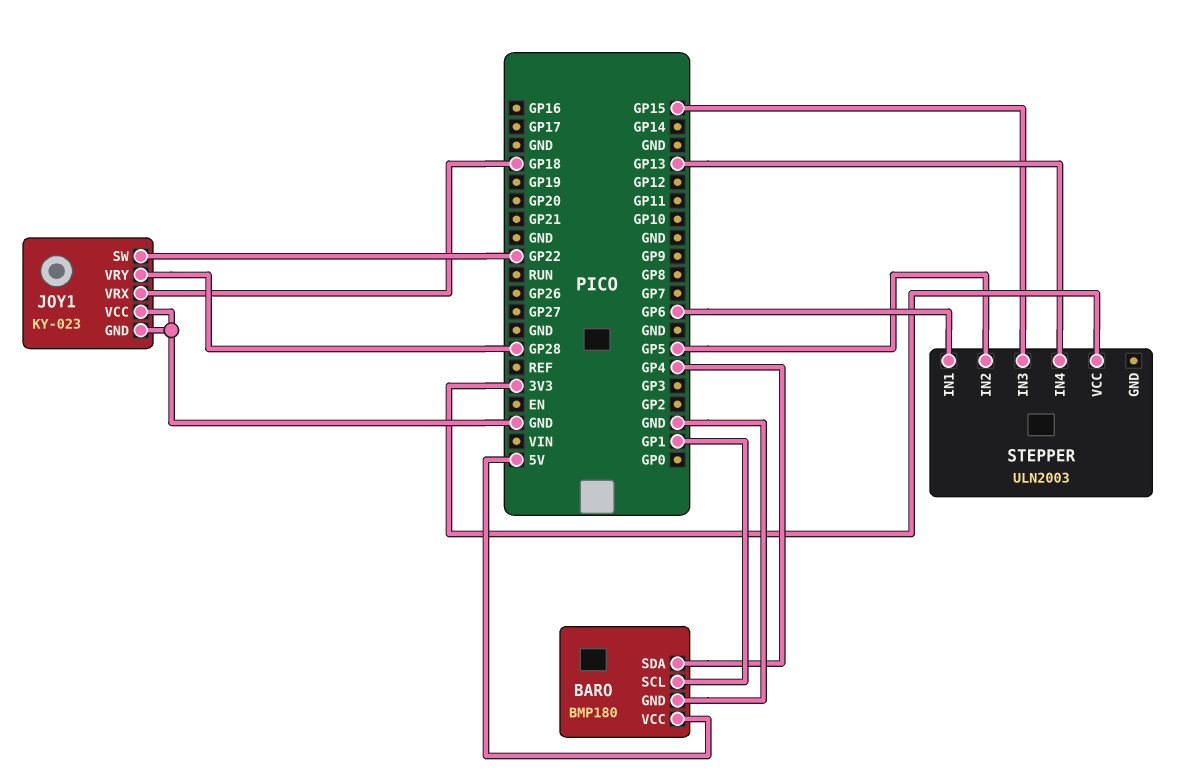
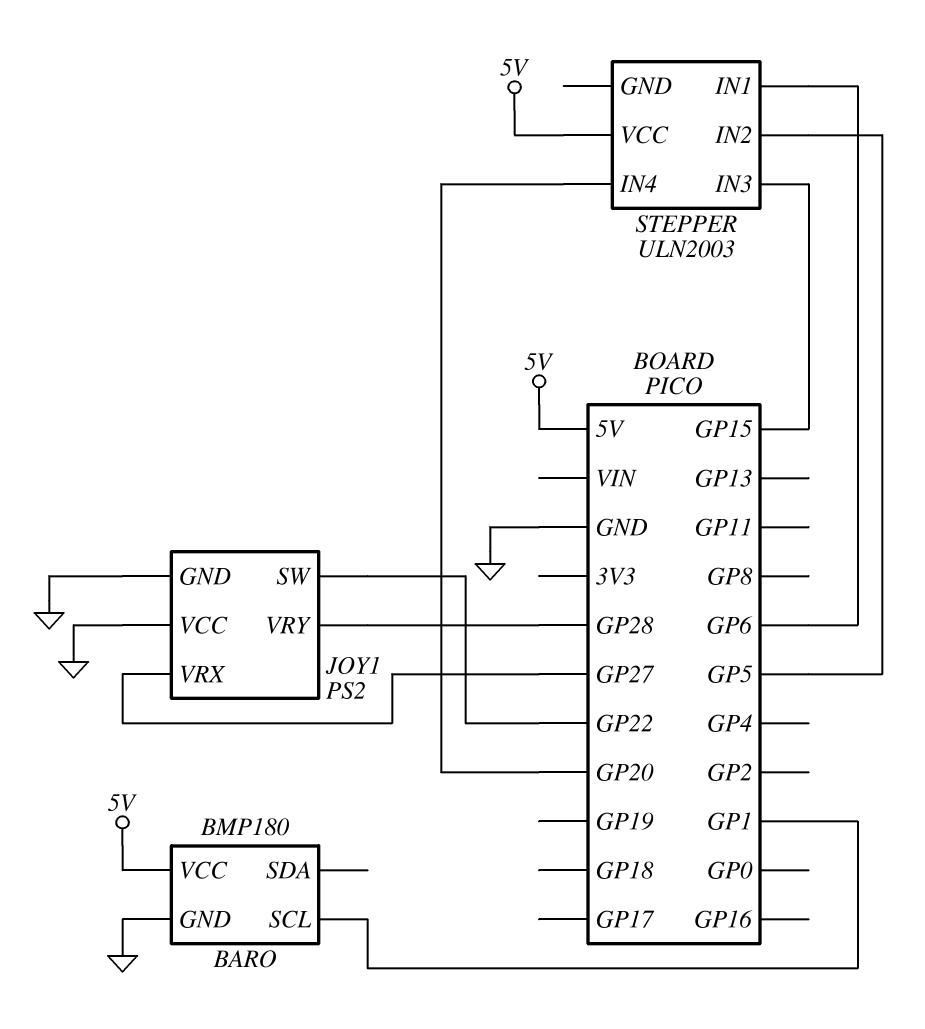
BARO pin SDA: GP4 -> none
JOY1: KY-023 -> PS2
JOY1 pin VRX: GP18 -> GP27
STEPPER pin IN4: GP13 -> GP20
STEPPER pin VCC: 3V3 -> 5V

